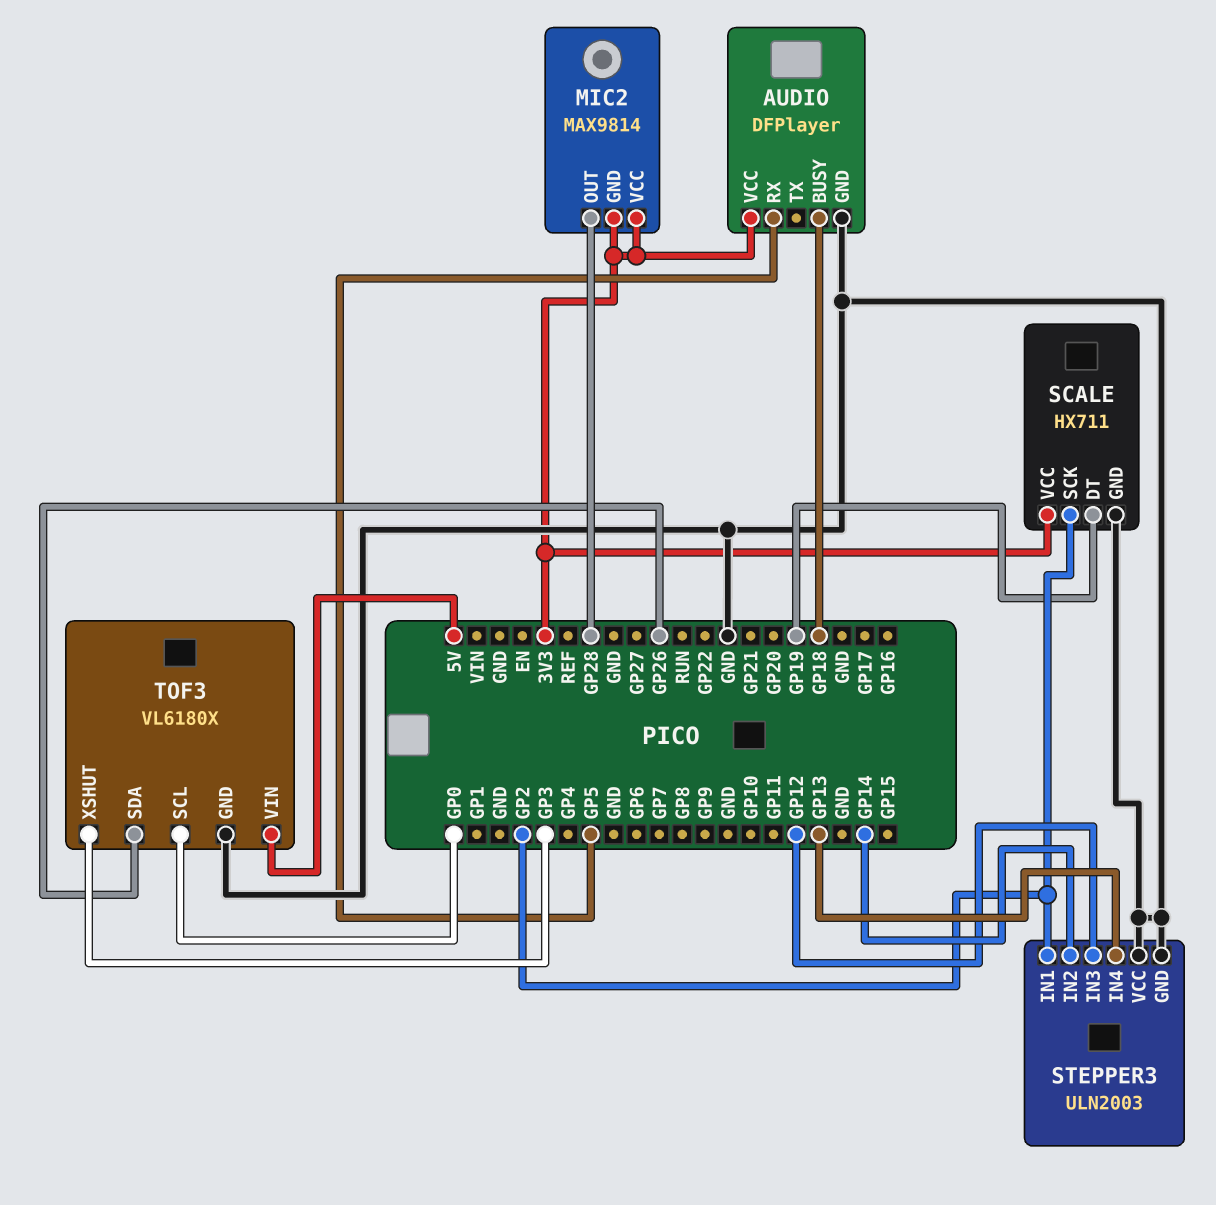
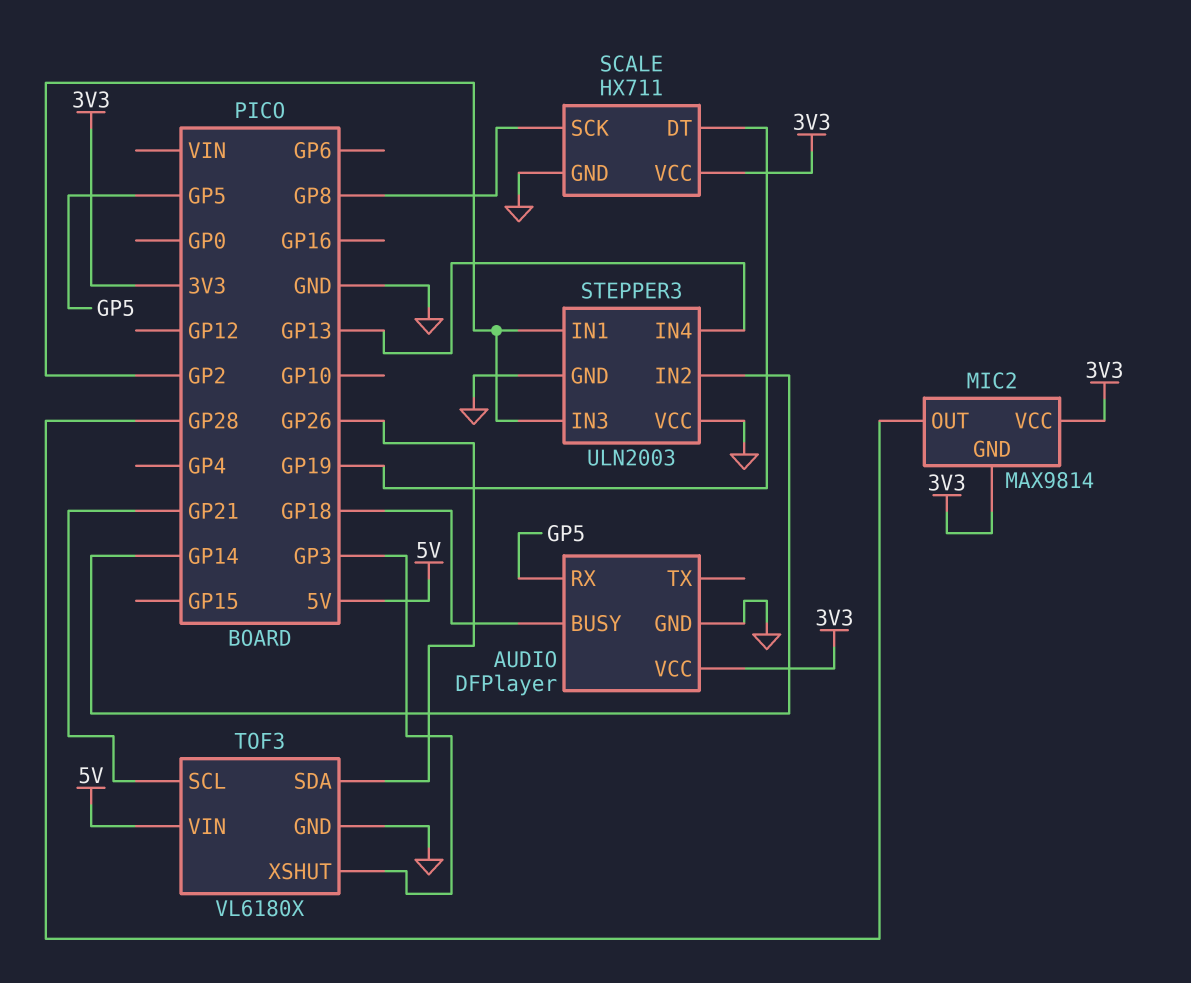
SCALE pin SCK: GP2 -> GP8
STEPPER3 pin IN3: GP12 -> GP2
TOF3 pin SCL: GP0 -> GP21

